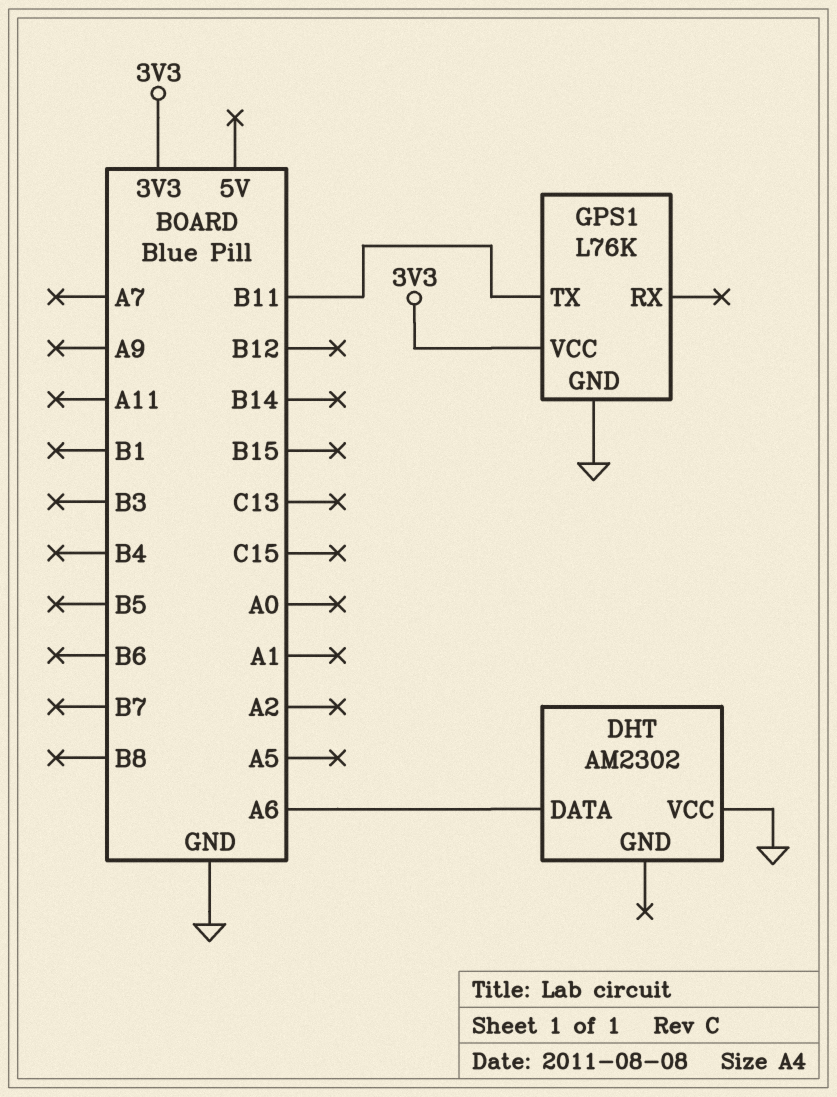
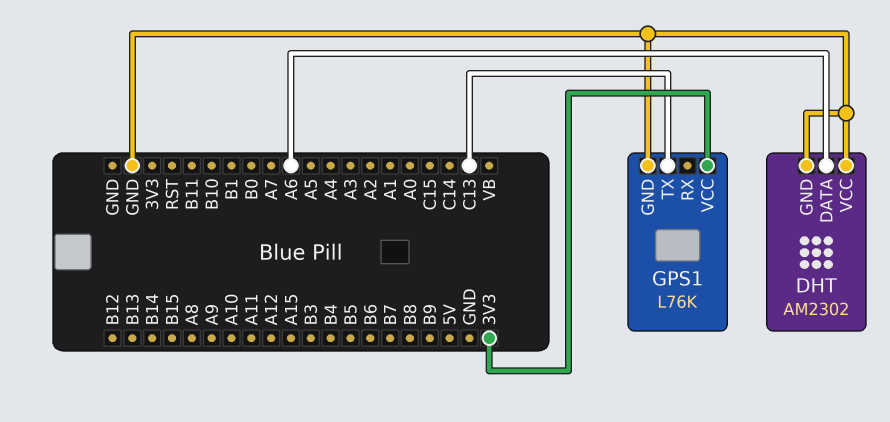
DHT pin GND: none -> GND
GPS1 pin TX: B11 -> C13

